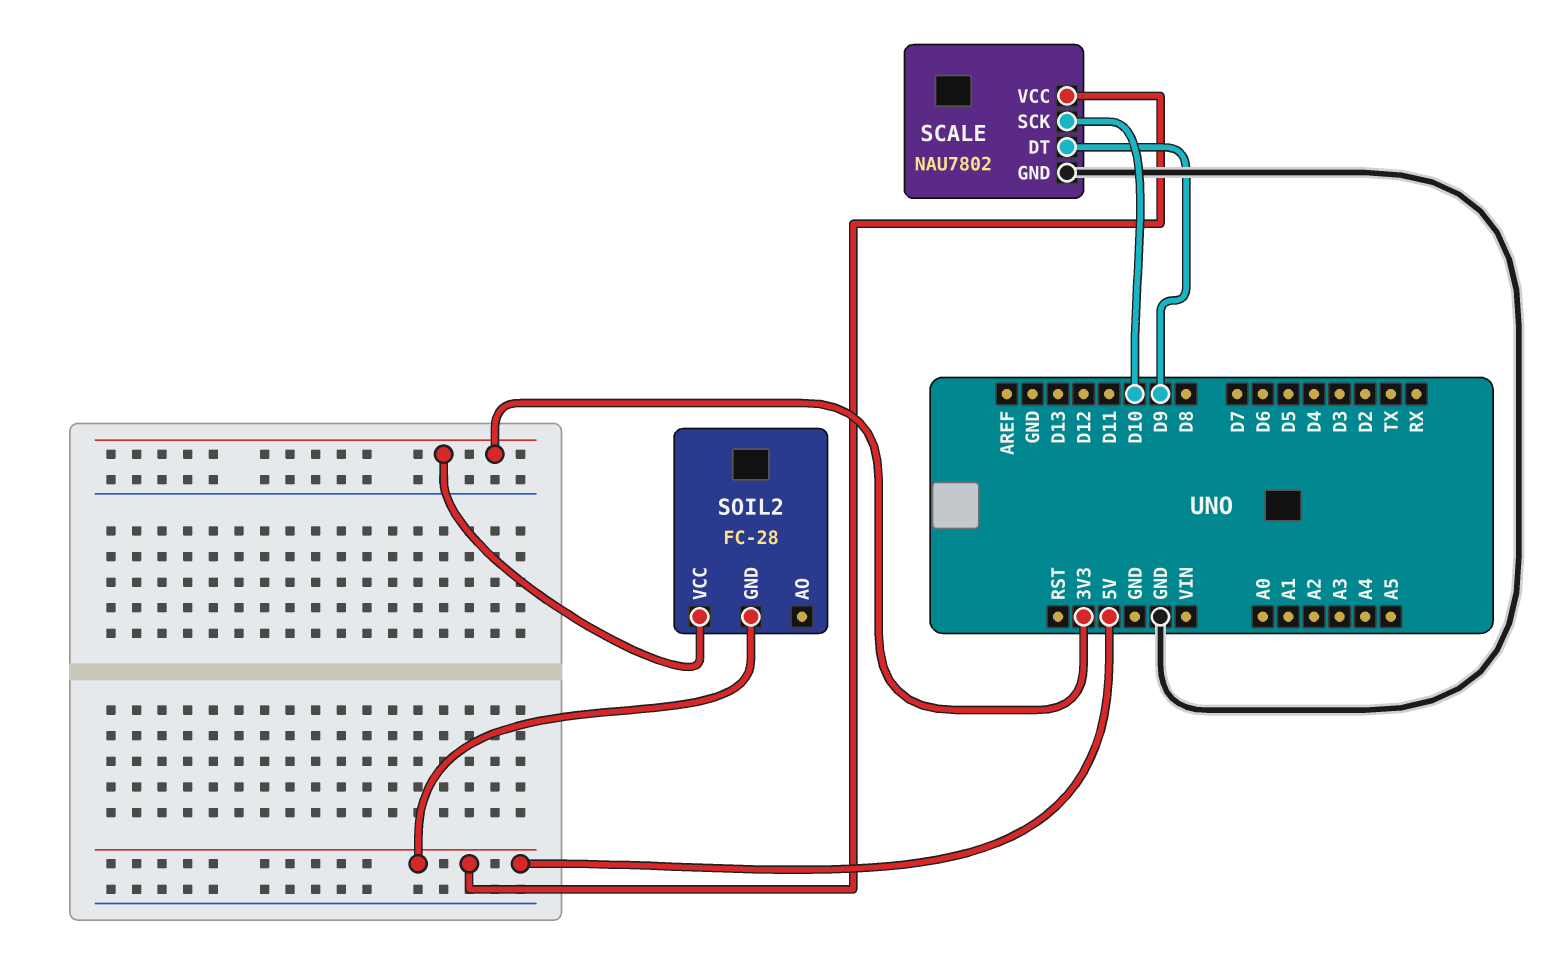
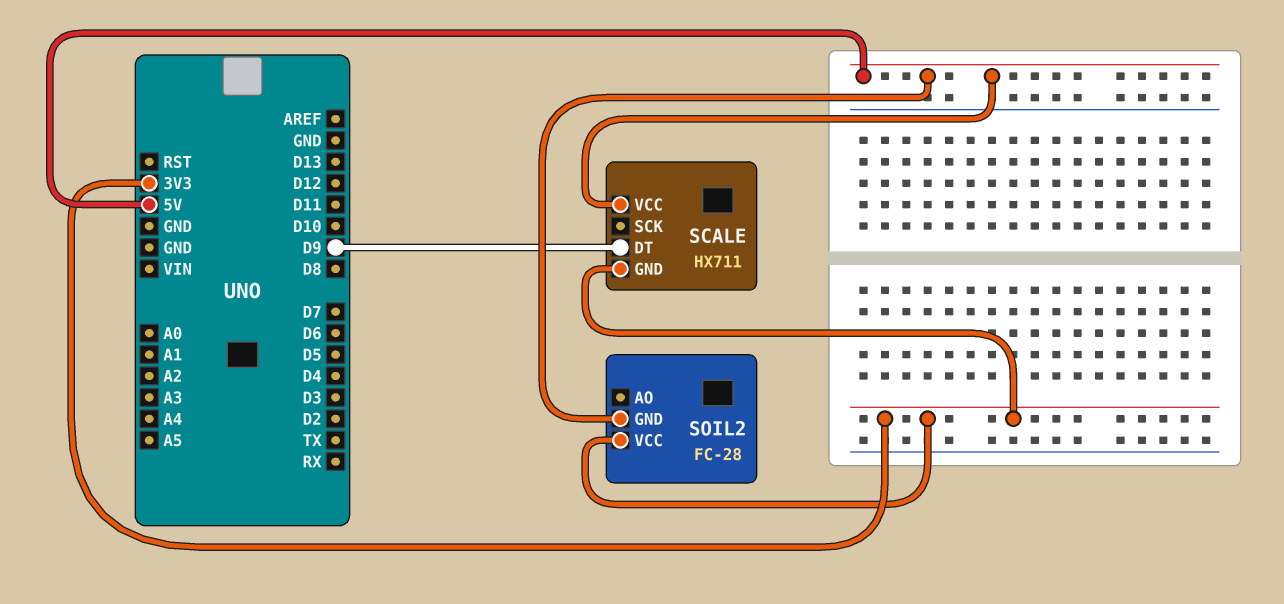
SCALE: NAU7802 -> HX711
SCALE pin GND: GND -> 3V3
SCALE pin SCK: D10 -> none

